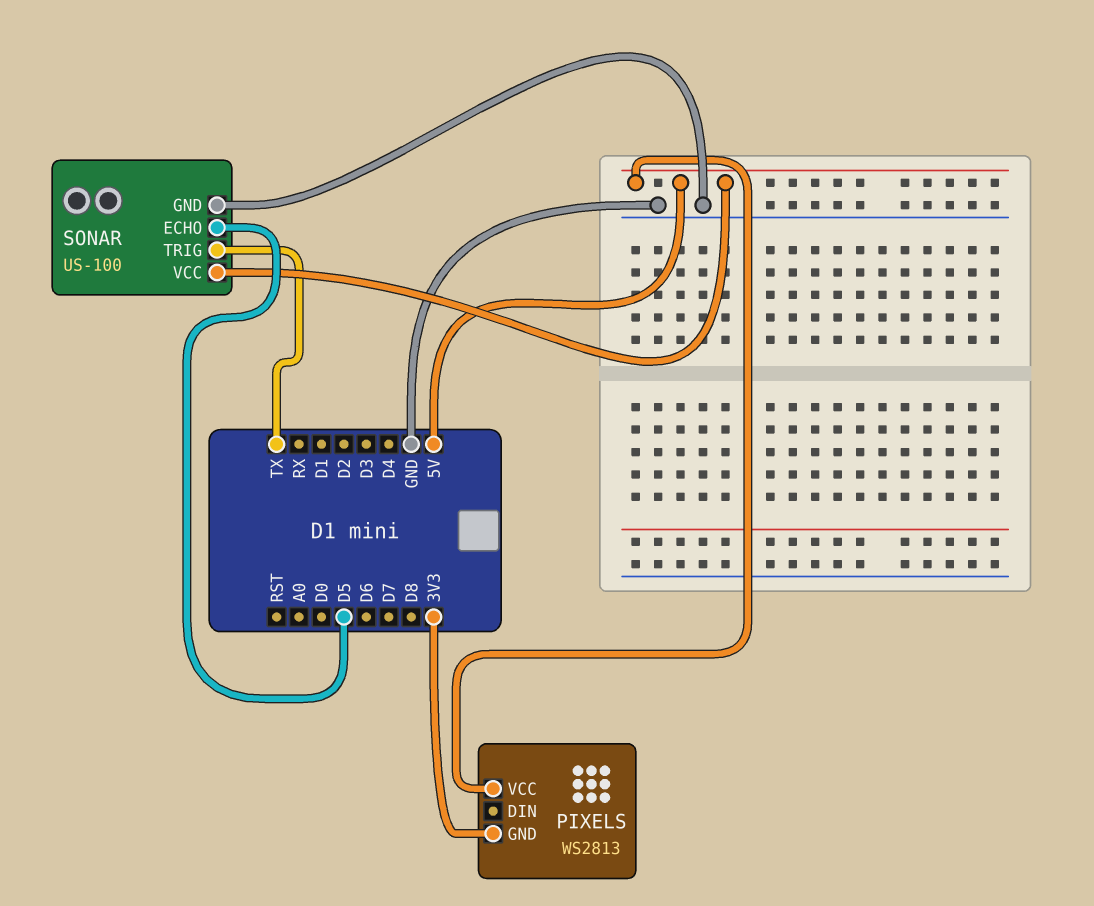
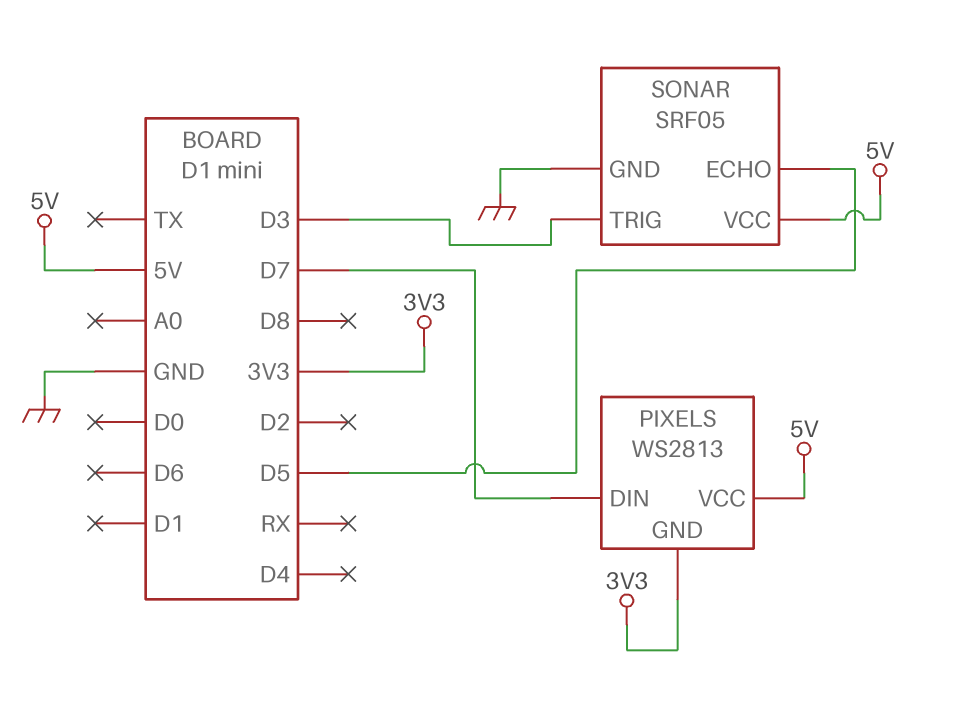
PIXELS pin DIN: none -> D7
SONAR: US-100 -> SRF05
SONAR pin TRIG: TX -> D3

